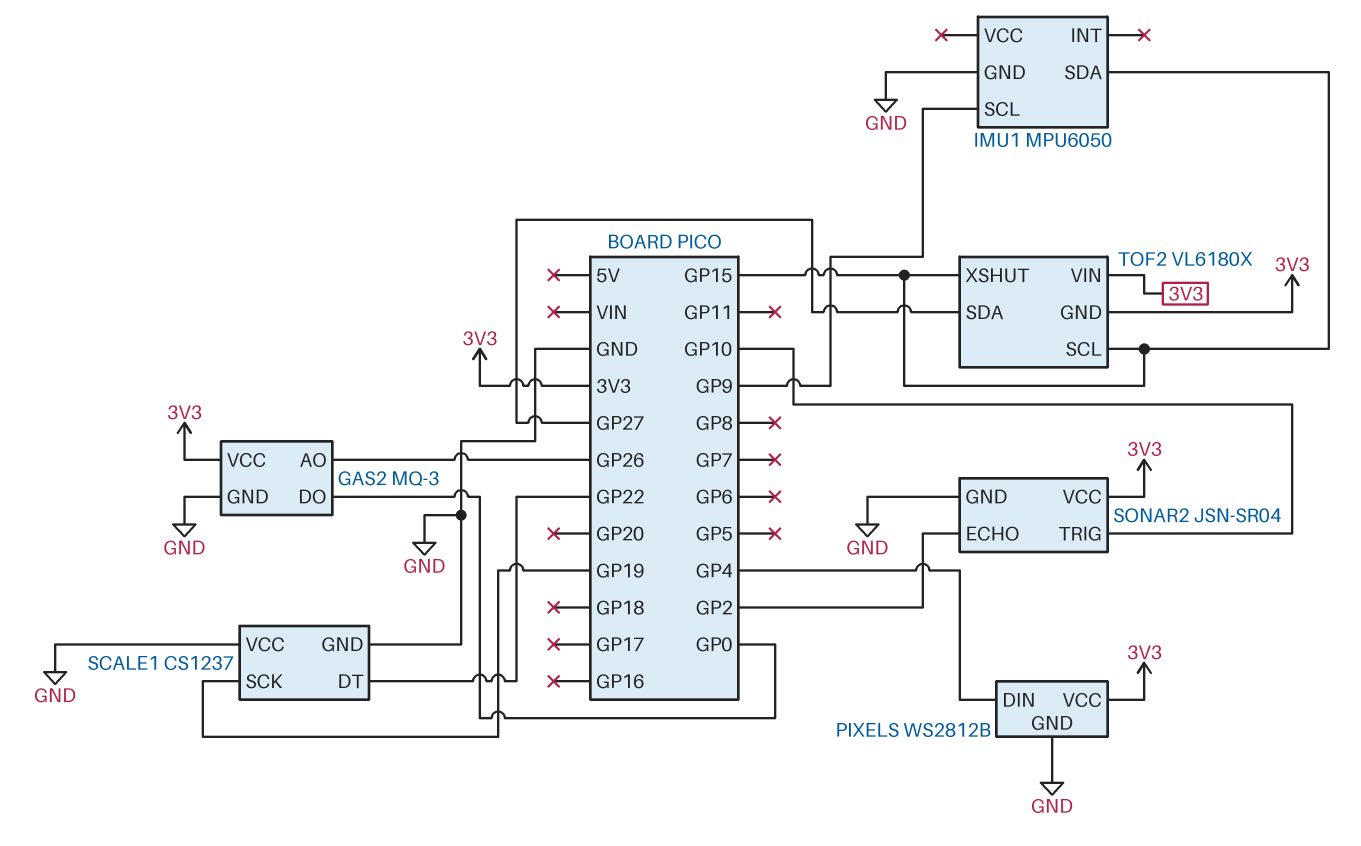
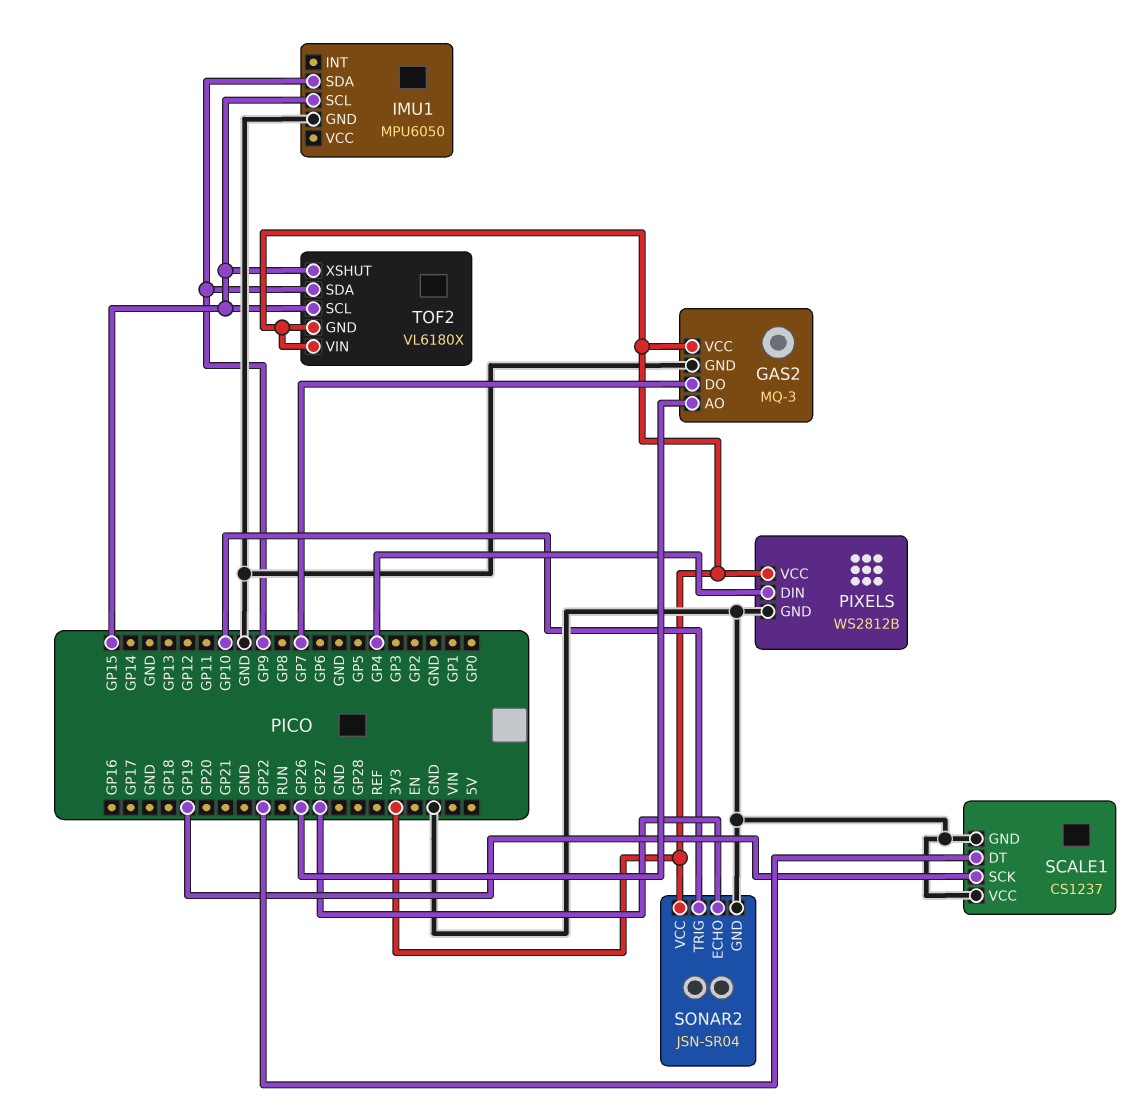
GAS2 pin DO: GP0 -> GP7
IMU1 pin SCL: GP9 -> GP15
IMU1 pin SDA: GP15 -> GP9
SONAR2 pin ECHO: GP2 -> GP27
TOF2 pin SDA: GP27 -> GP9

